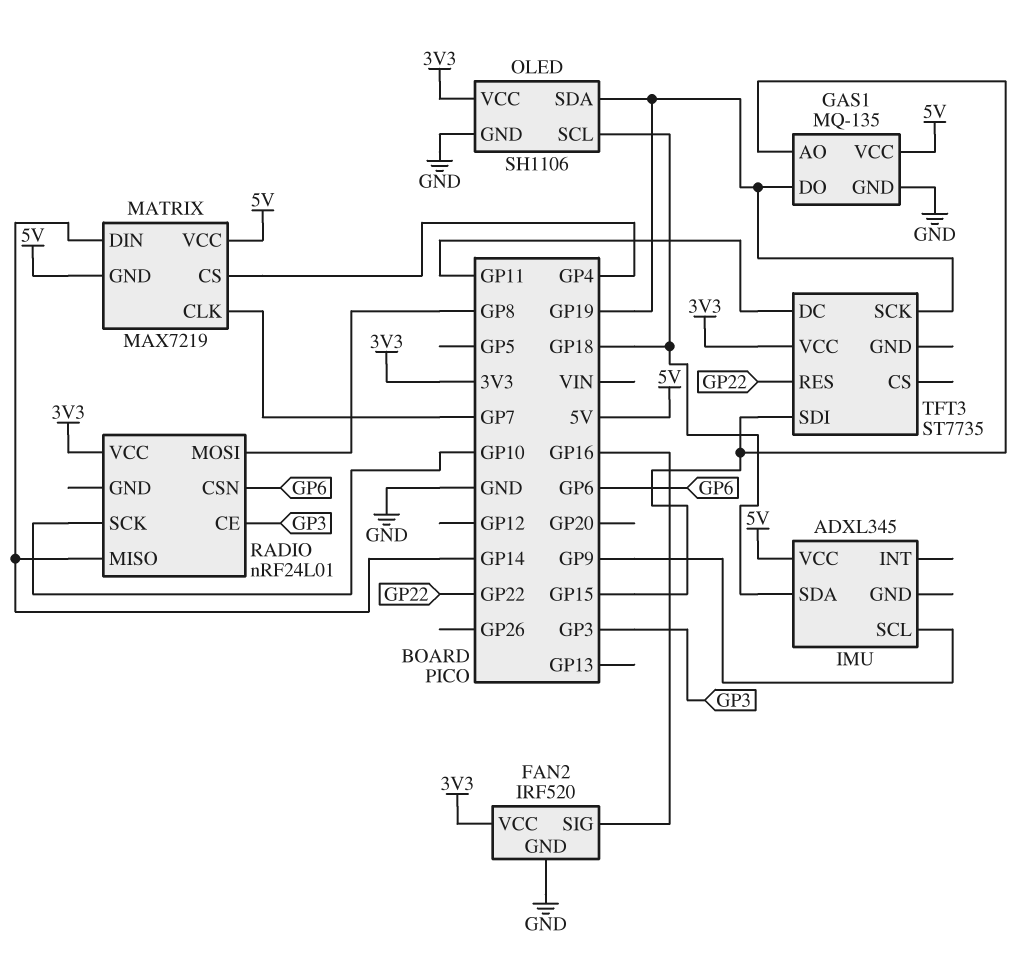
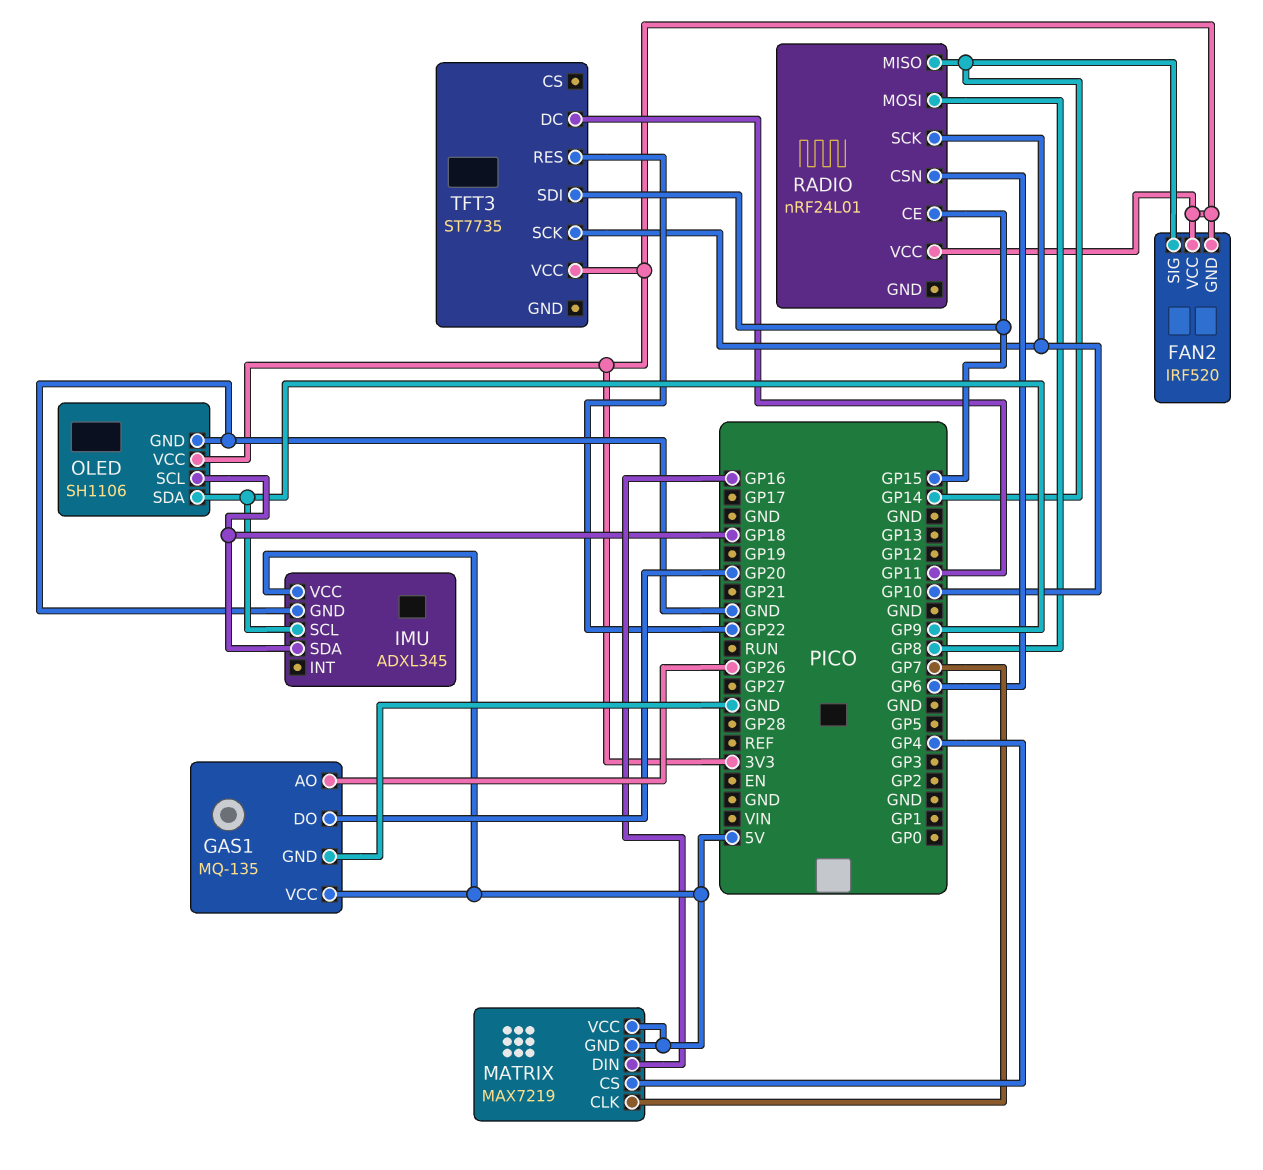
FAN2 pin GND: GND -> 3V3
FAN2 pin SIG: GP16 -> GP14
GAS1 pin AO: GP15 -> GP26
GAS1 pin DO: GP19 -> GP20
IMU pin GND: none -> GND
MATRIX pin DIN: GP14 -> GP16
OLED pin SDA: GP19 -> GP9
RADIO pin CE: GP3 -> GP15
TFT3 pin SCK: GP19 -> GP10

